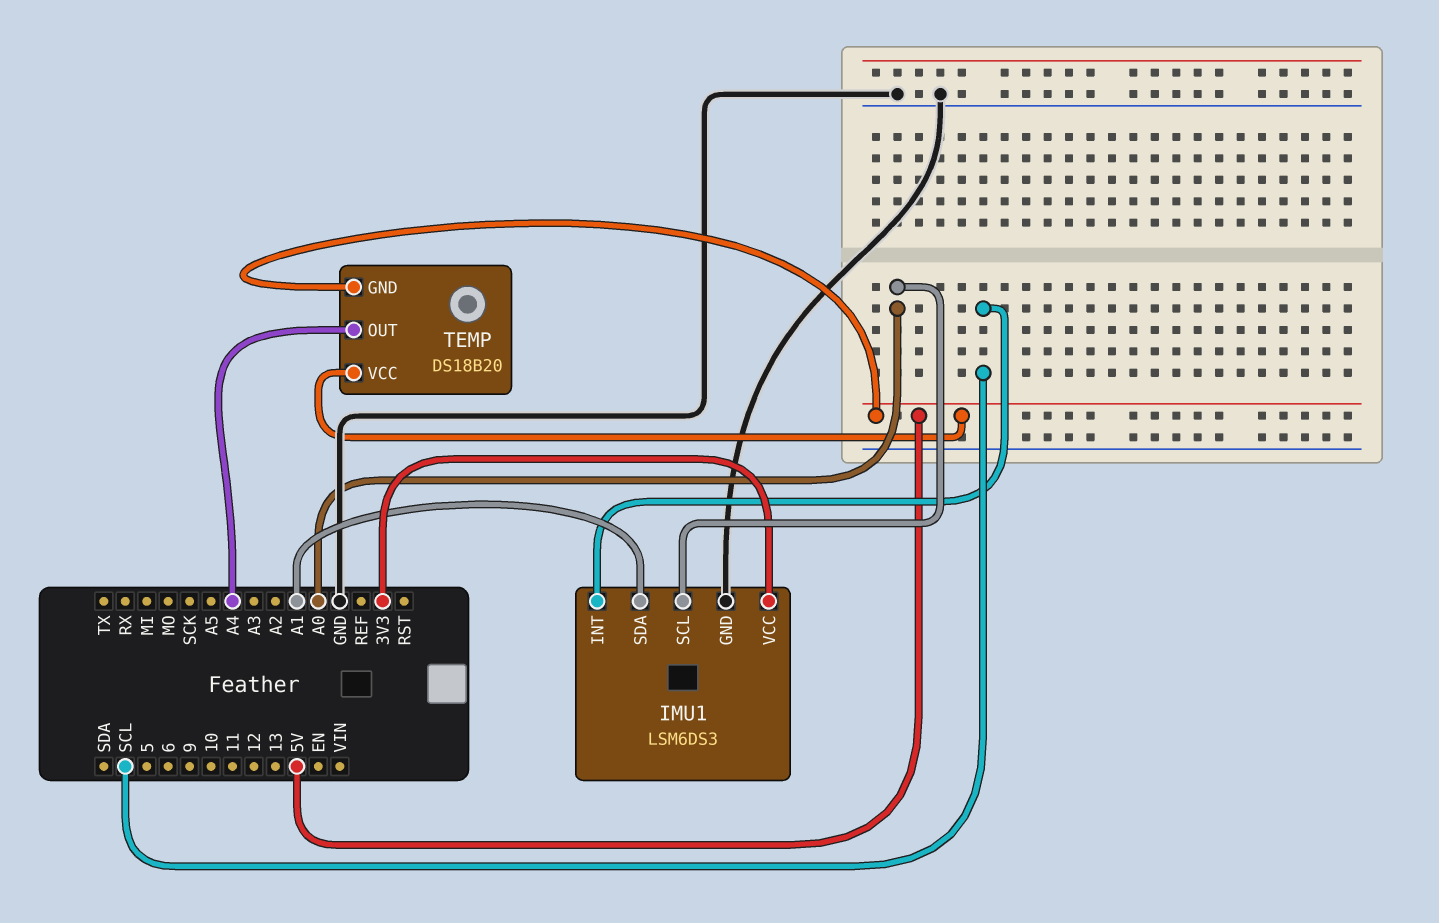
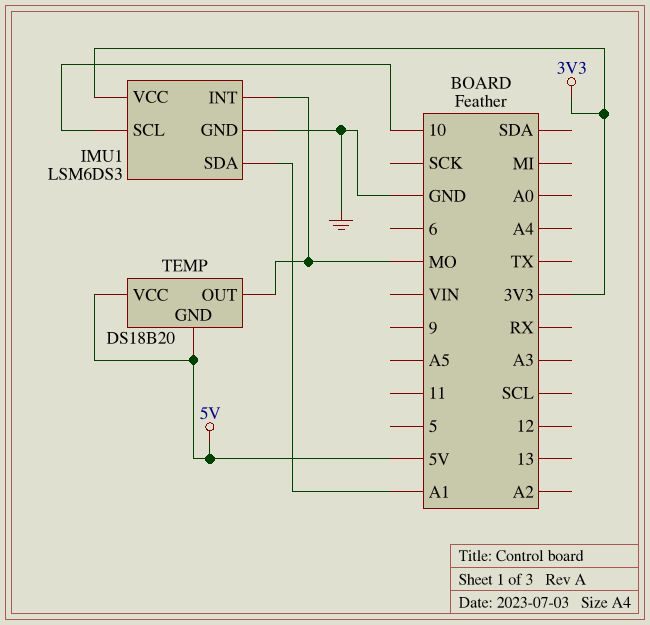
IMU1 pin INT: SCL -> MO
IMU1 pin SCL: A0 -> 10
TEMP pin OUT: A4 -> MO

